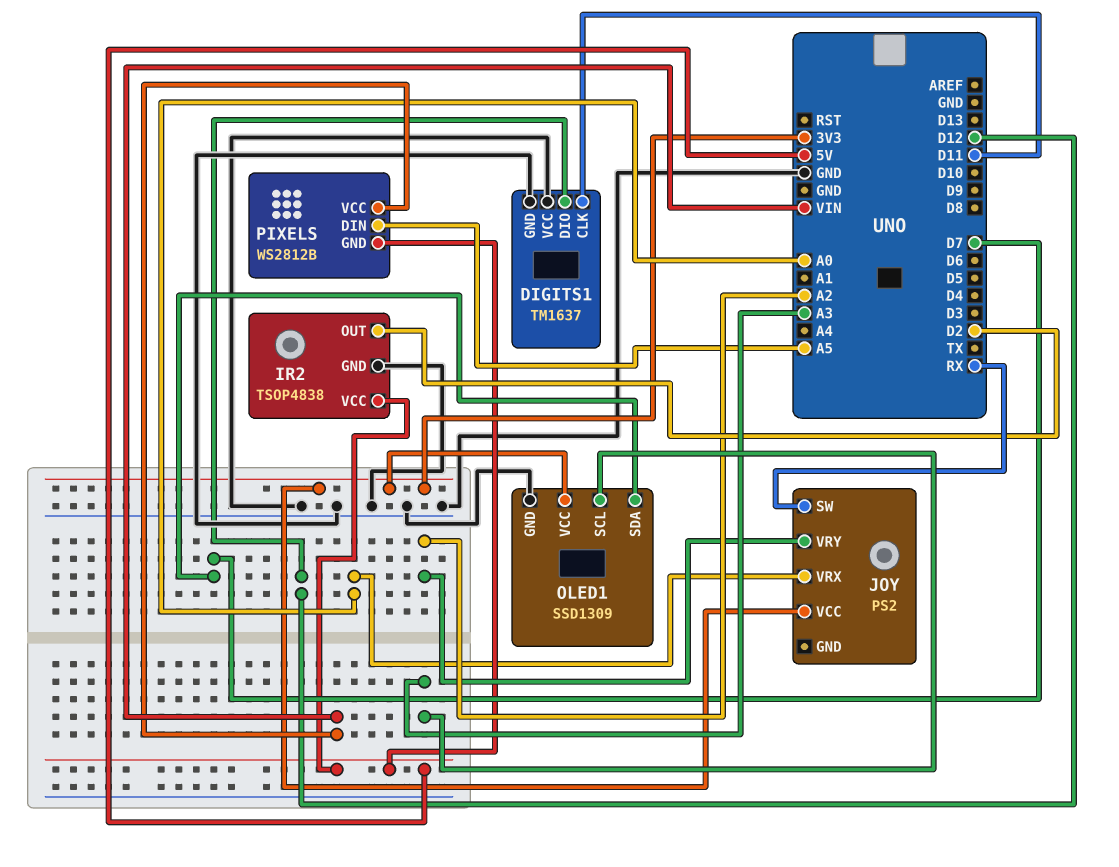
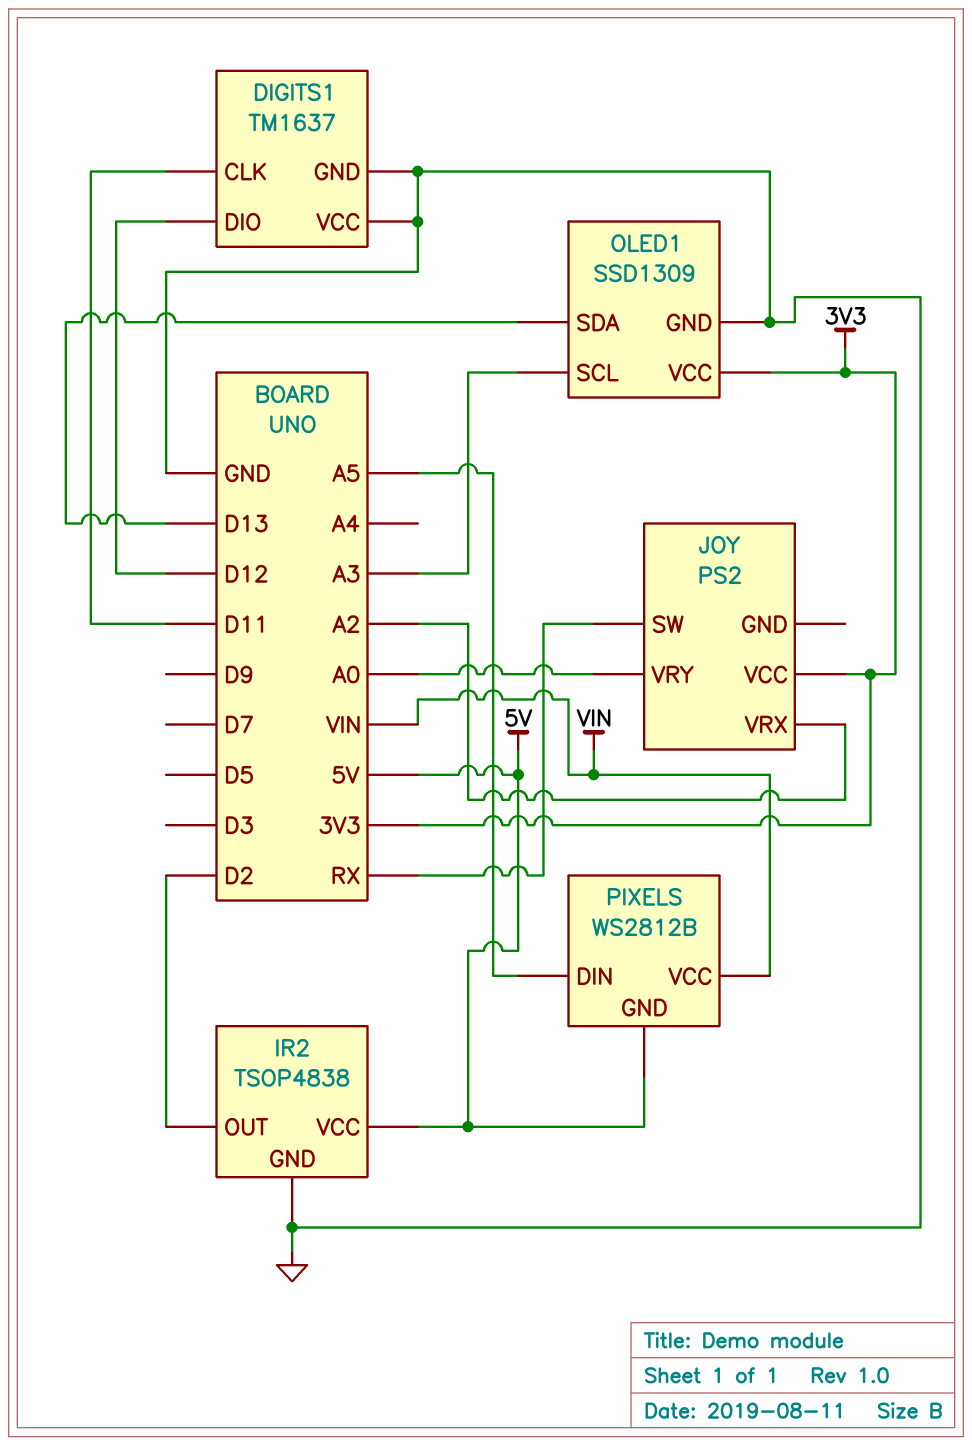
JOY pin VRX: A0 -> A2
JOY pin VRY: A2 -> A0
OLED1 pin SDA: D7 -> D13

